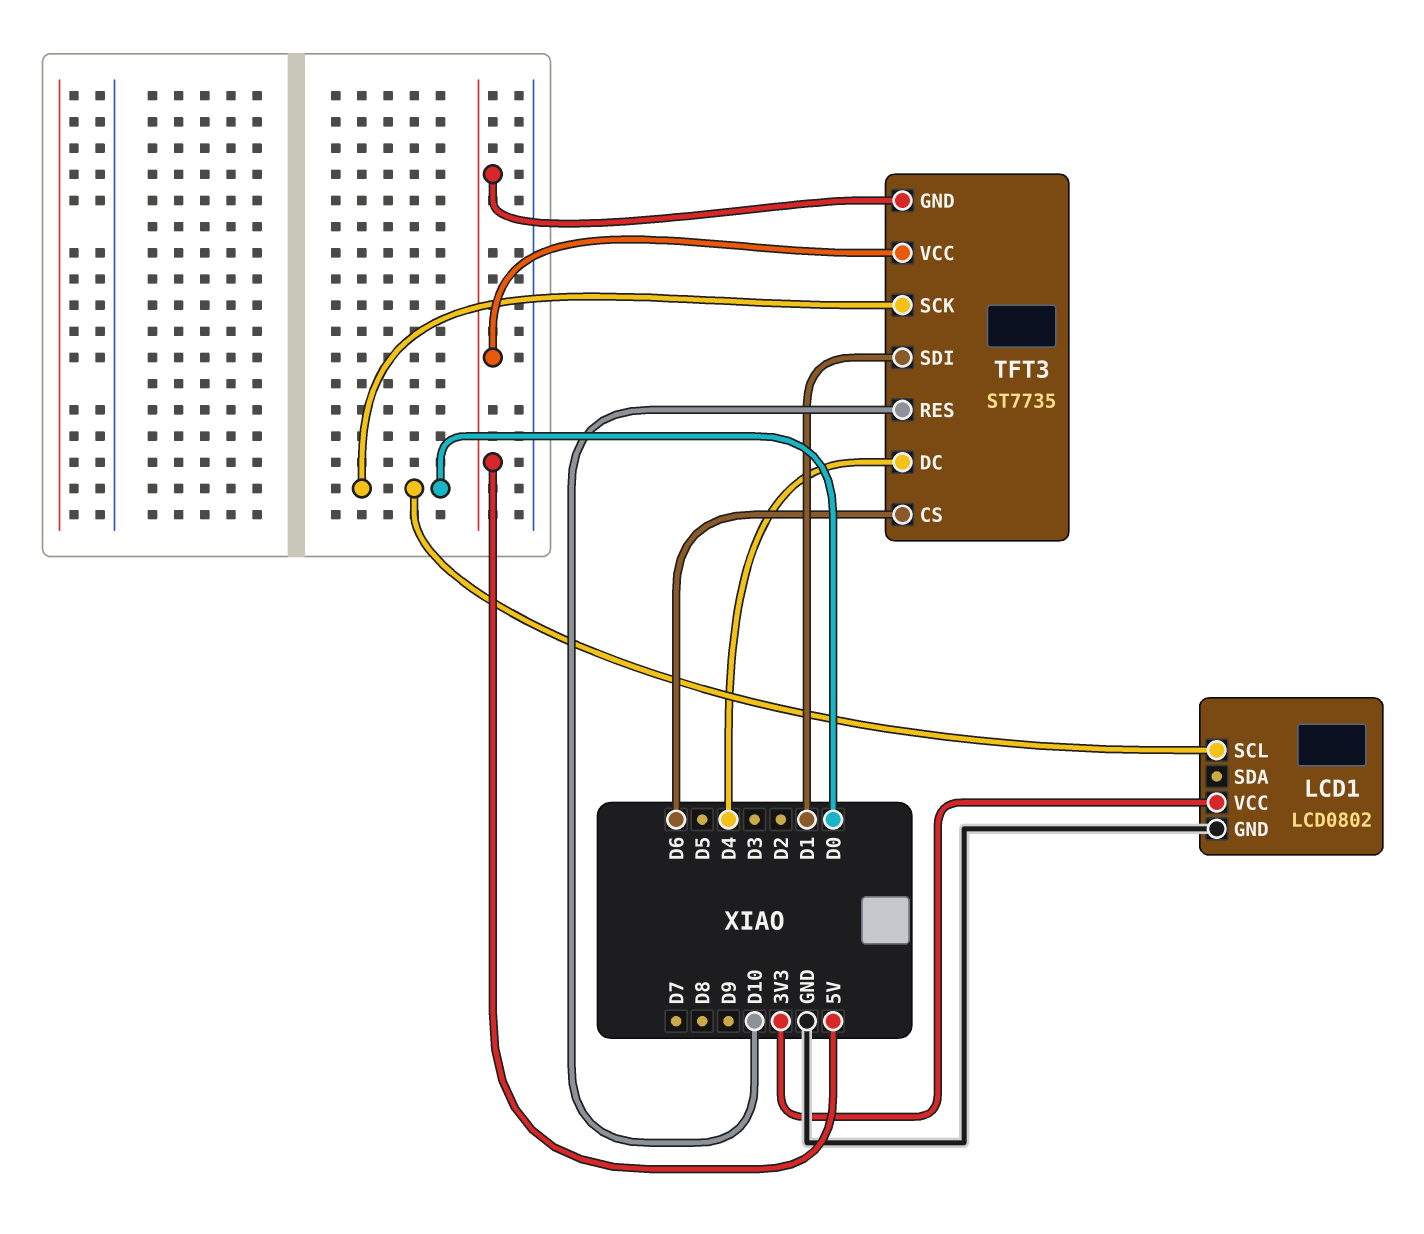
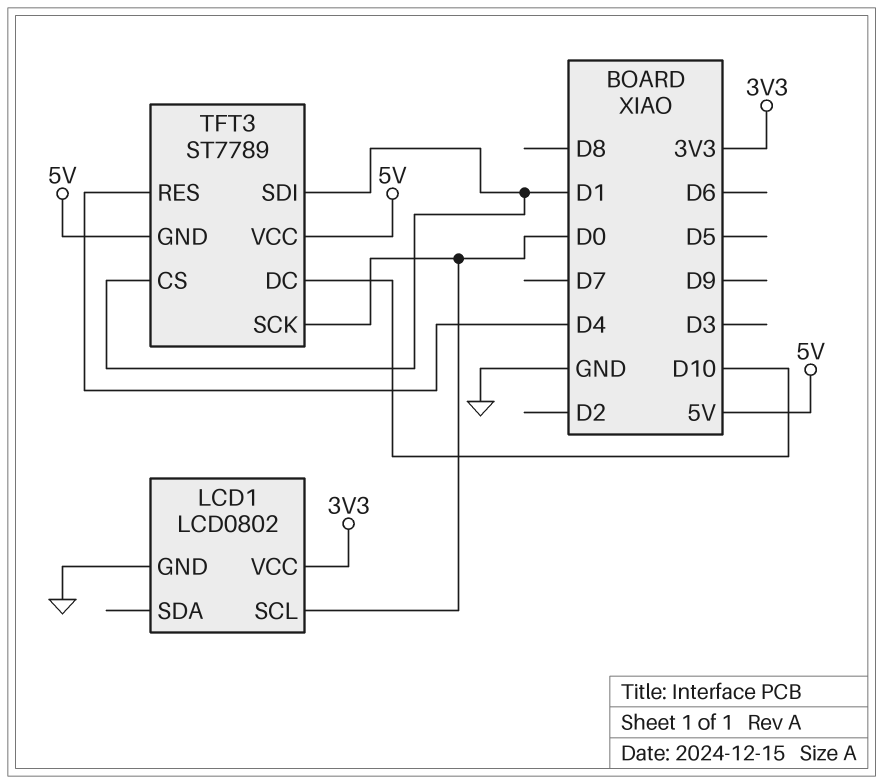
TFT3: ST7735 -> ST7789
TFT3 pin CS: D6 -> D1
TFT3 pin DC: D4 -> D10
TFT3 pin RES: D10 -> D4

